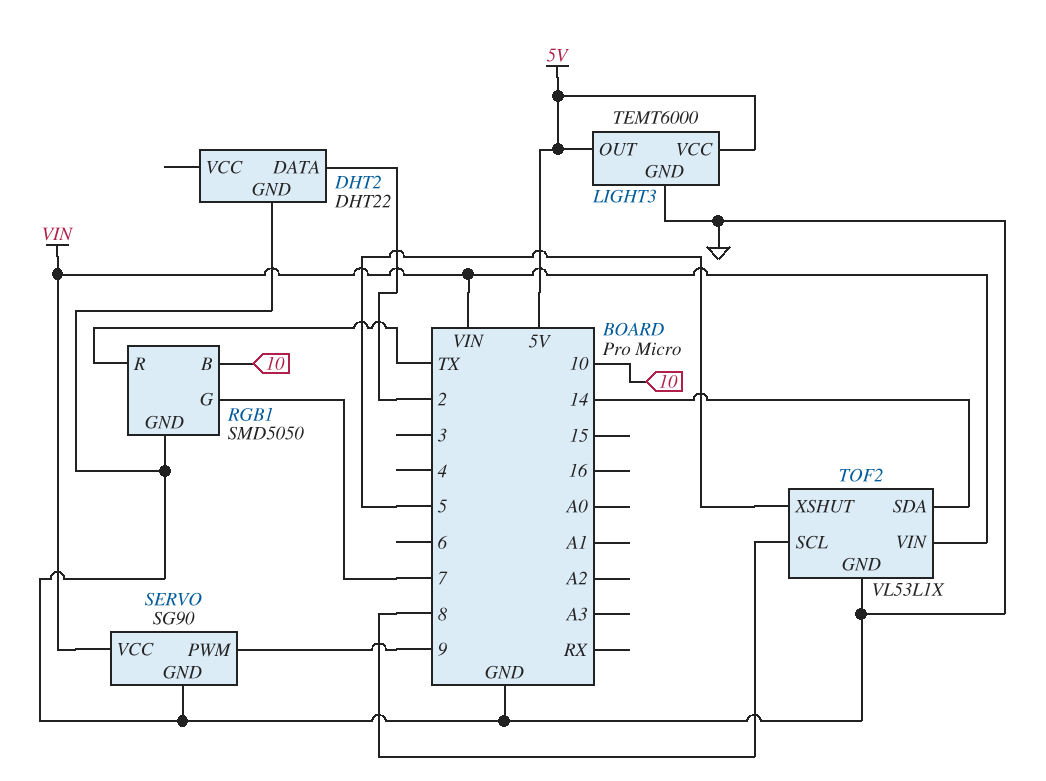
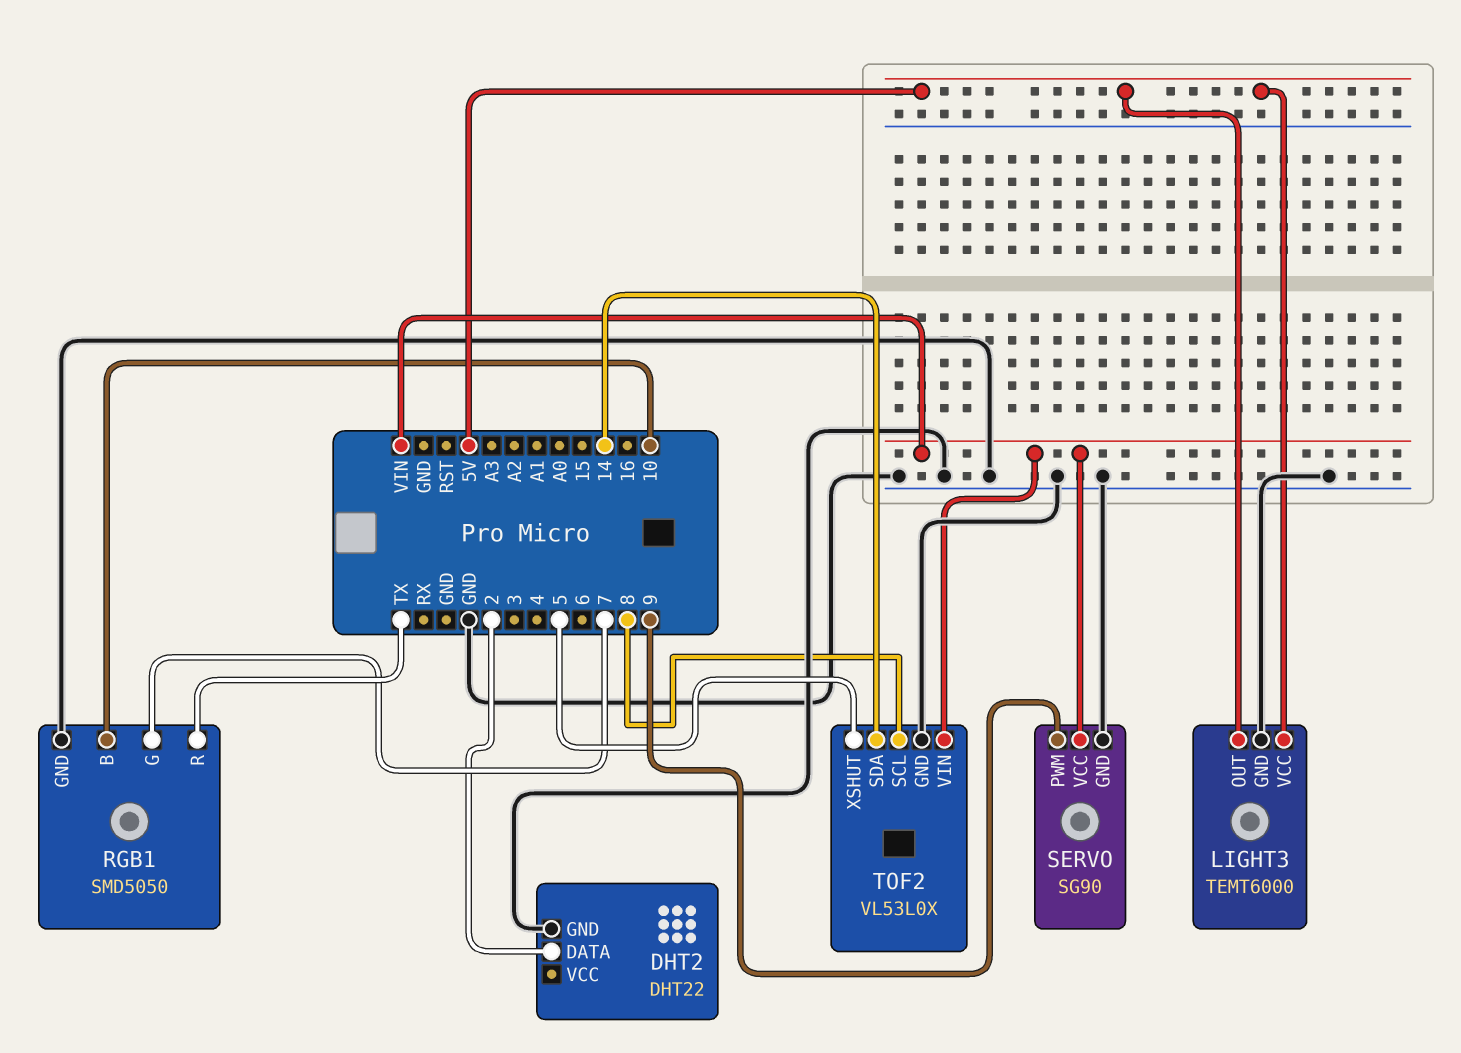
TOF2: VL53L1X -> VL53L0X

